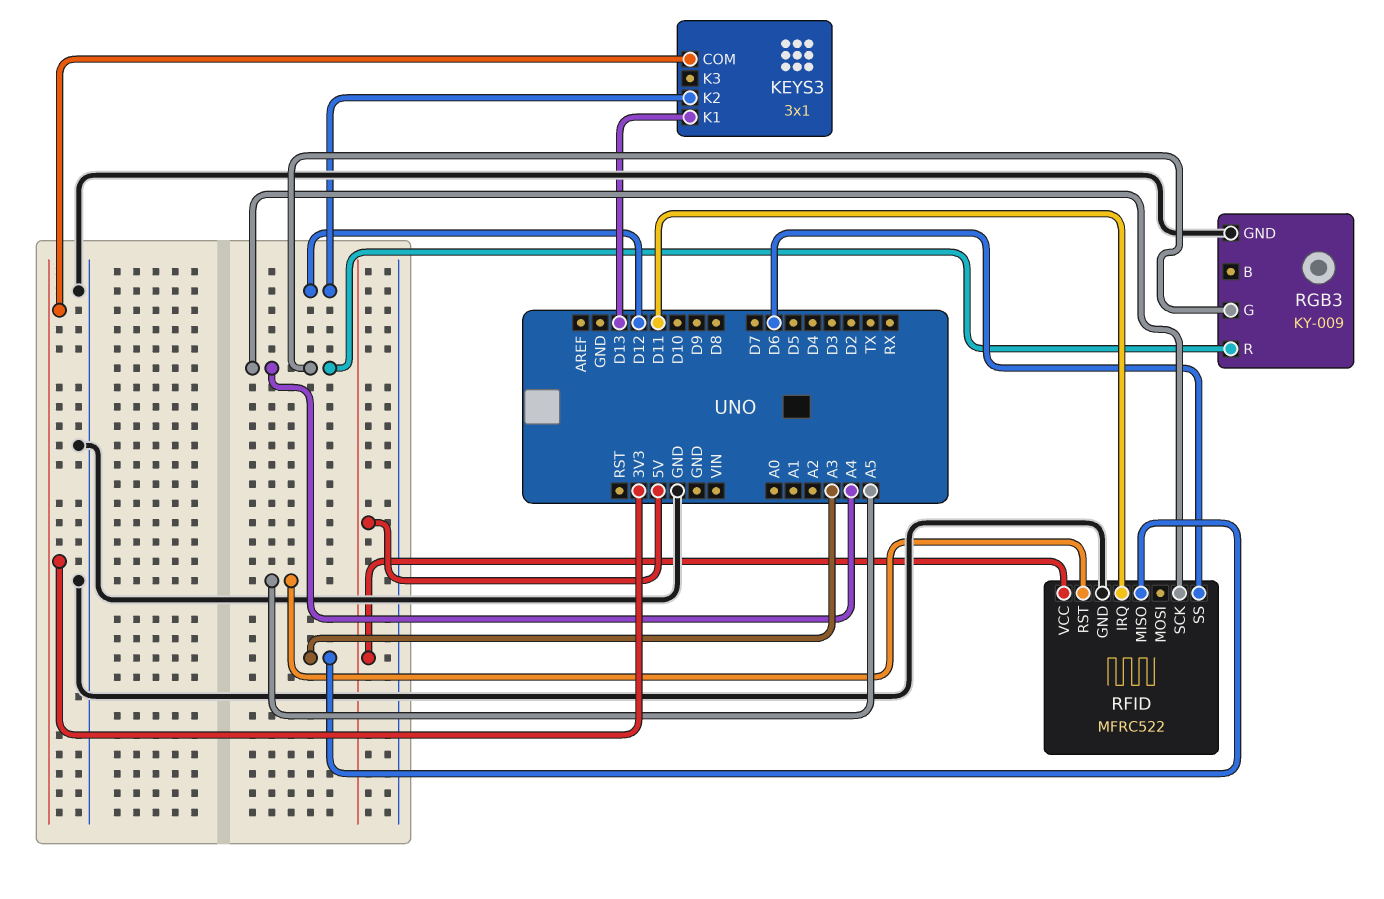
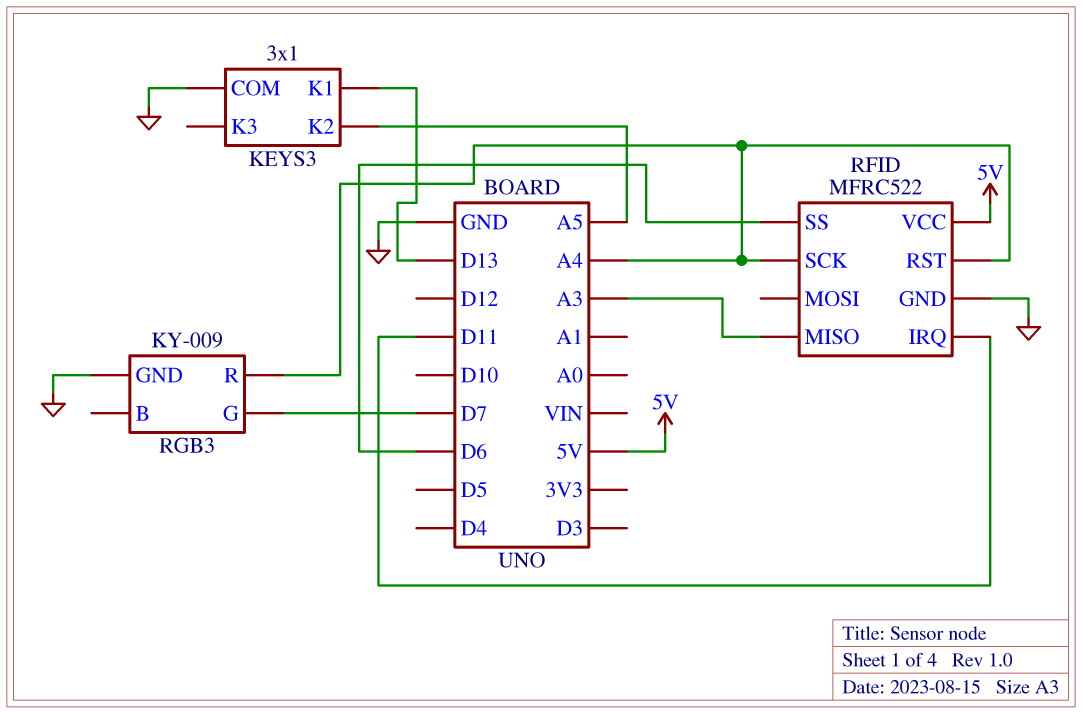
KEYS3 pin COM: 3V3 -> GND
KEYS3 pin K2: D12 -> A5
RFID pin RST: A5 -> A4
RGB3 pin G: A4 -> D7

